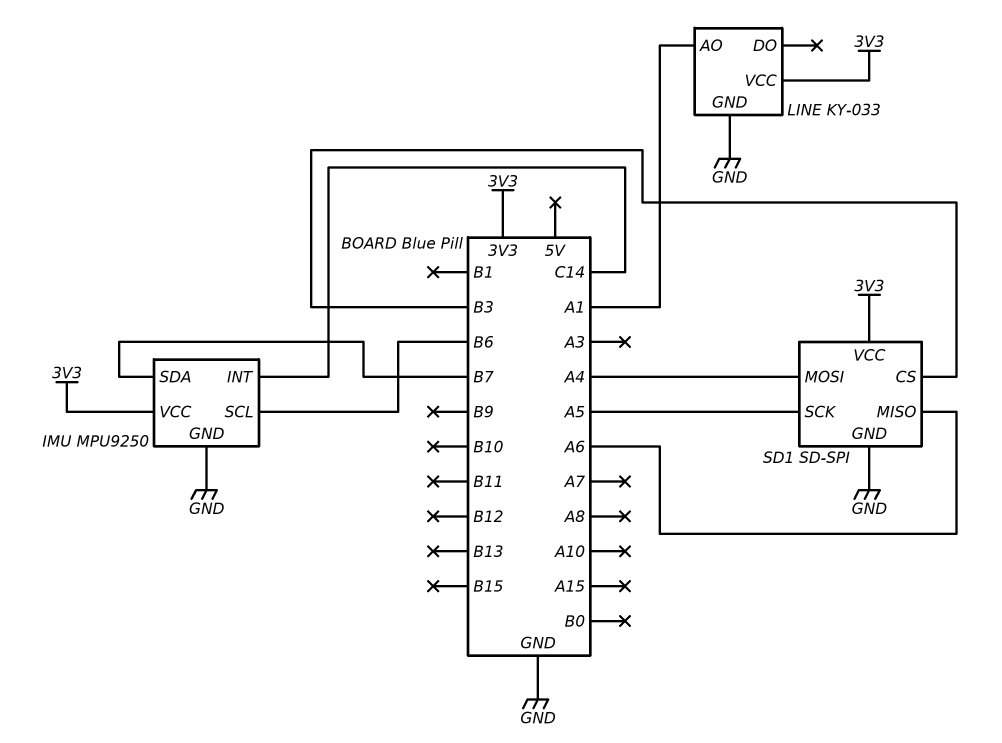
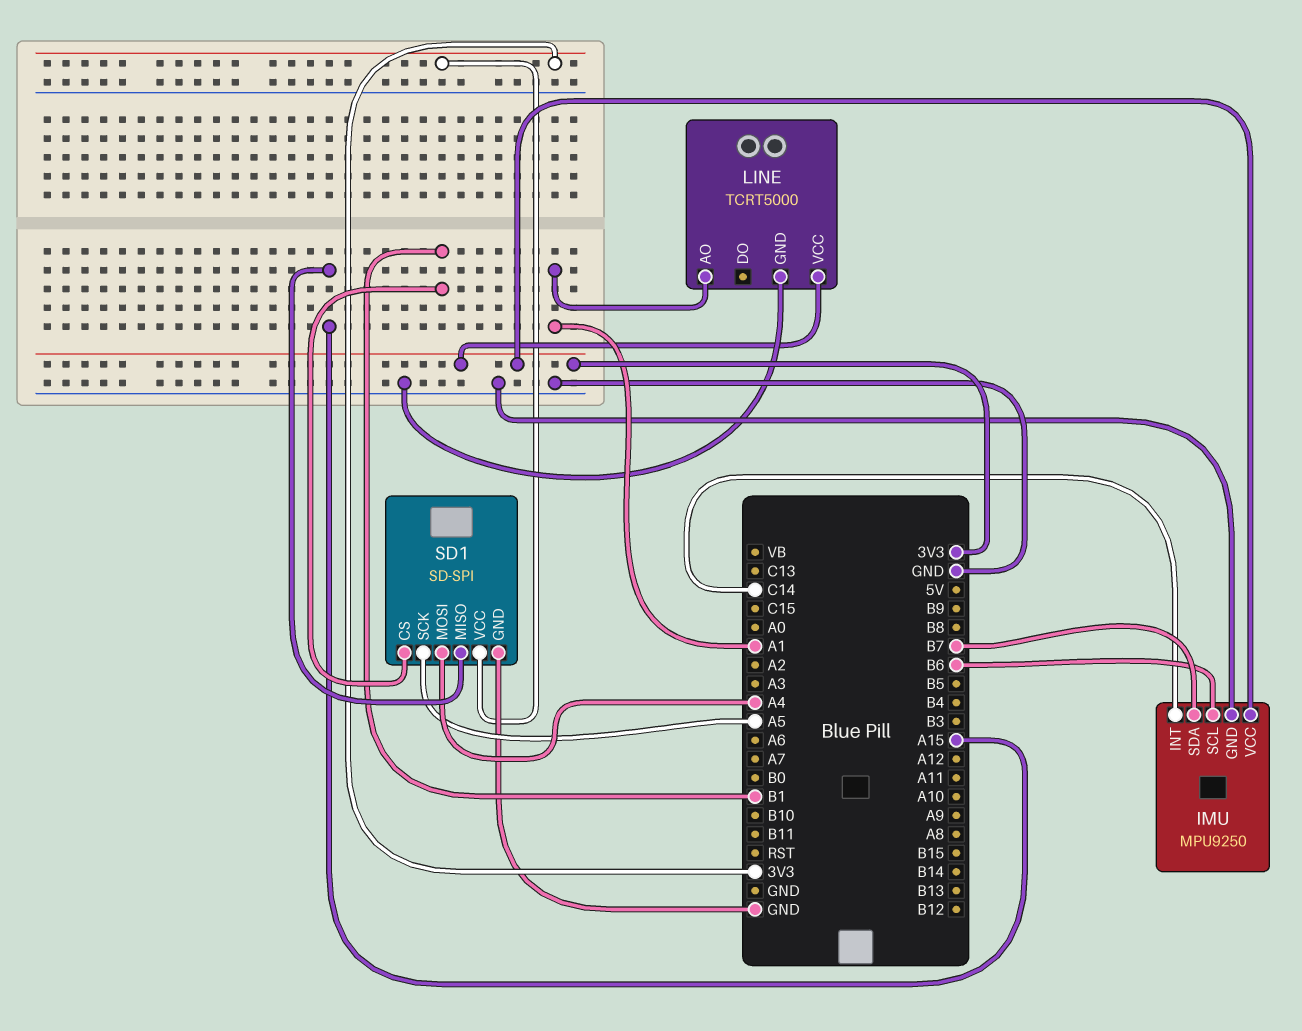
LINE: KY-033 -> TCRT5000
SD1 pin CS: B3 -> B1
SD1 pin MISO: A6 -> A15

